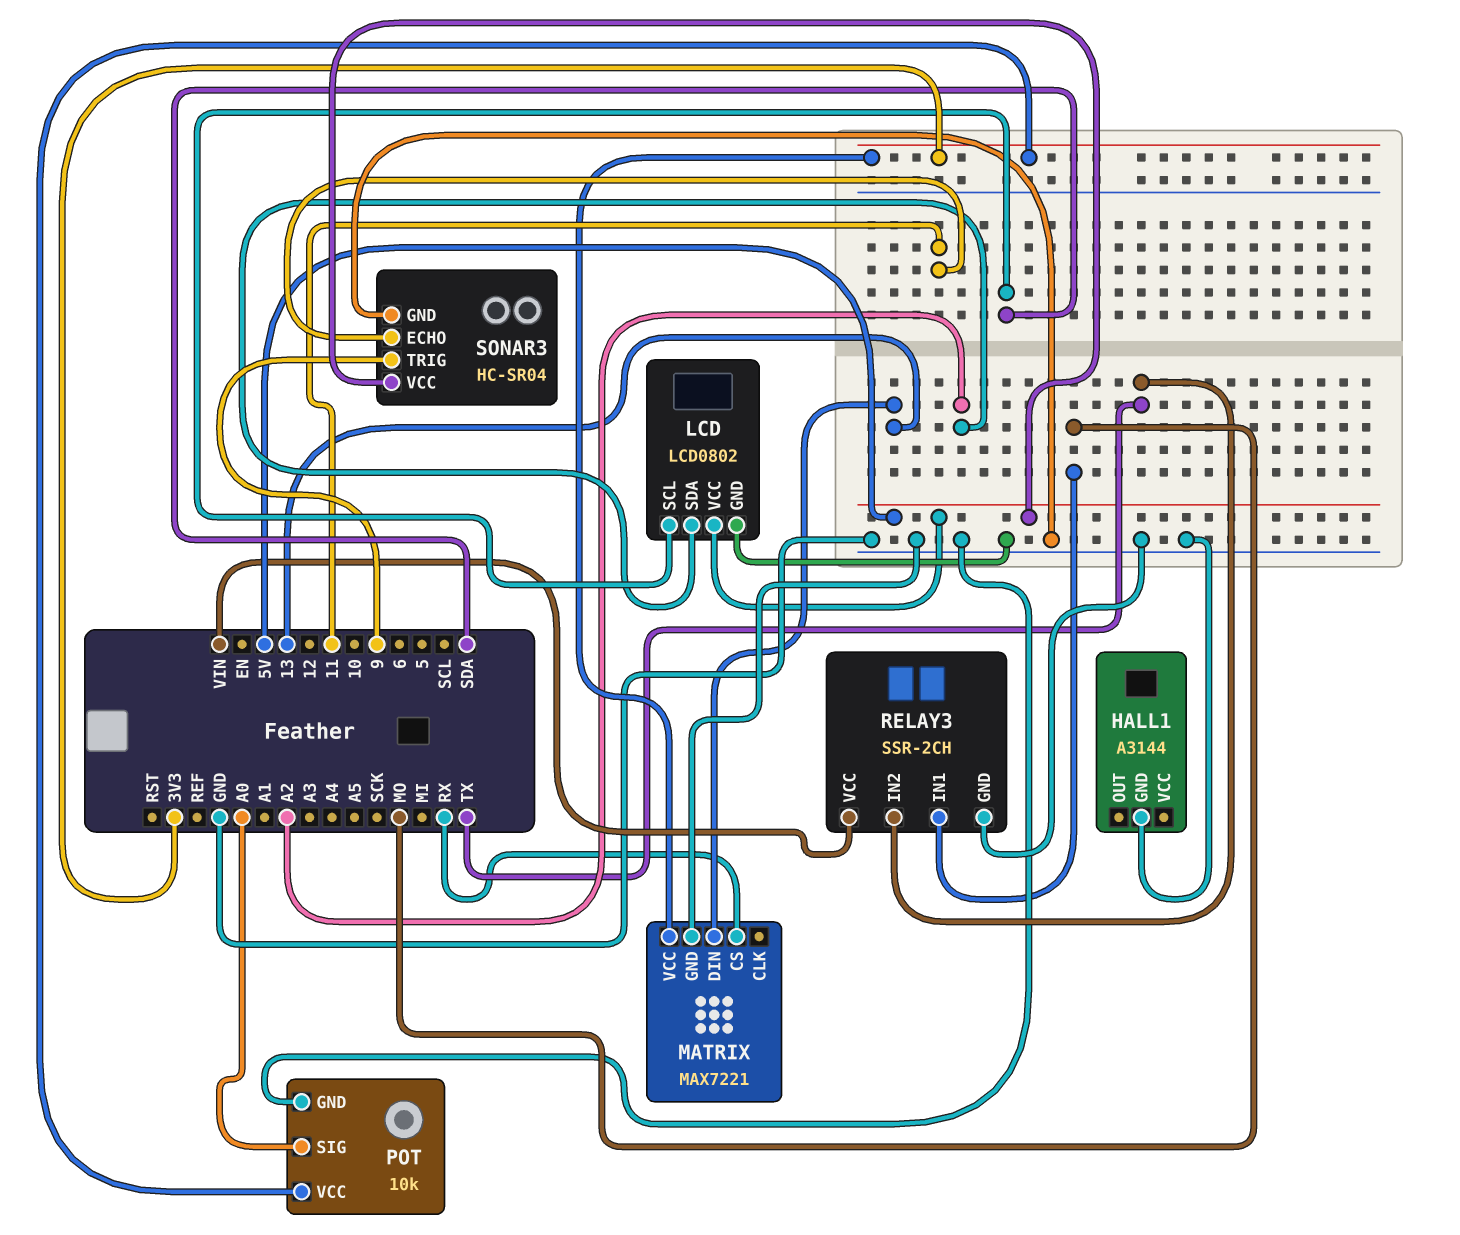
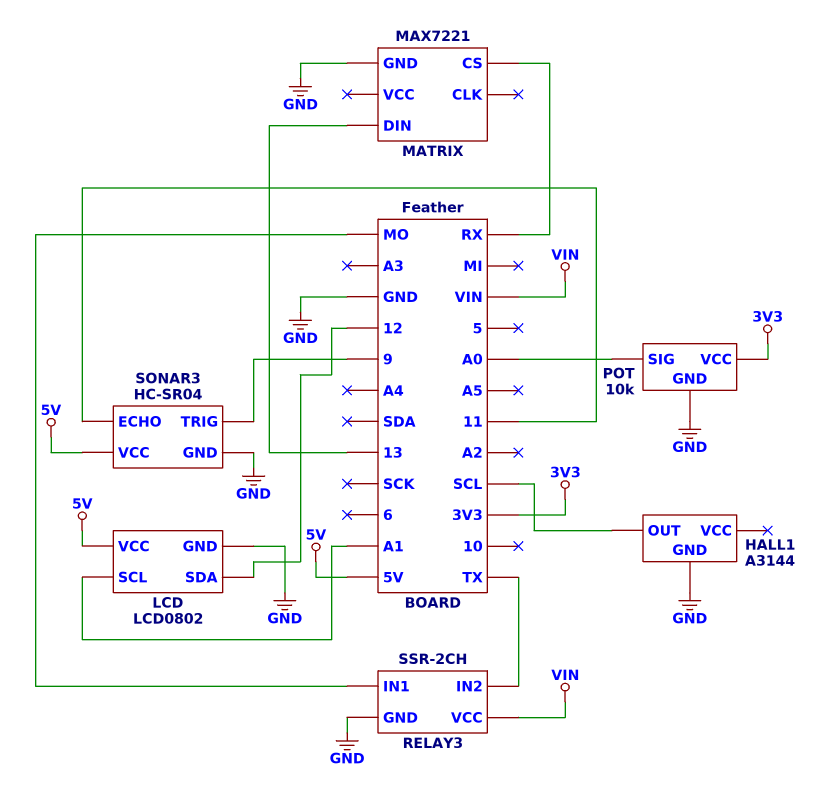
HALL1 pin OUT: none -> SCL
LCD pin SCL: SDA -> A1
LCD pin SDA: A2 -> 12
MATRIX pin VCC: 3V3 -> none

